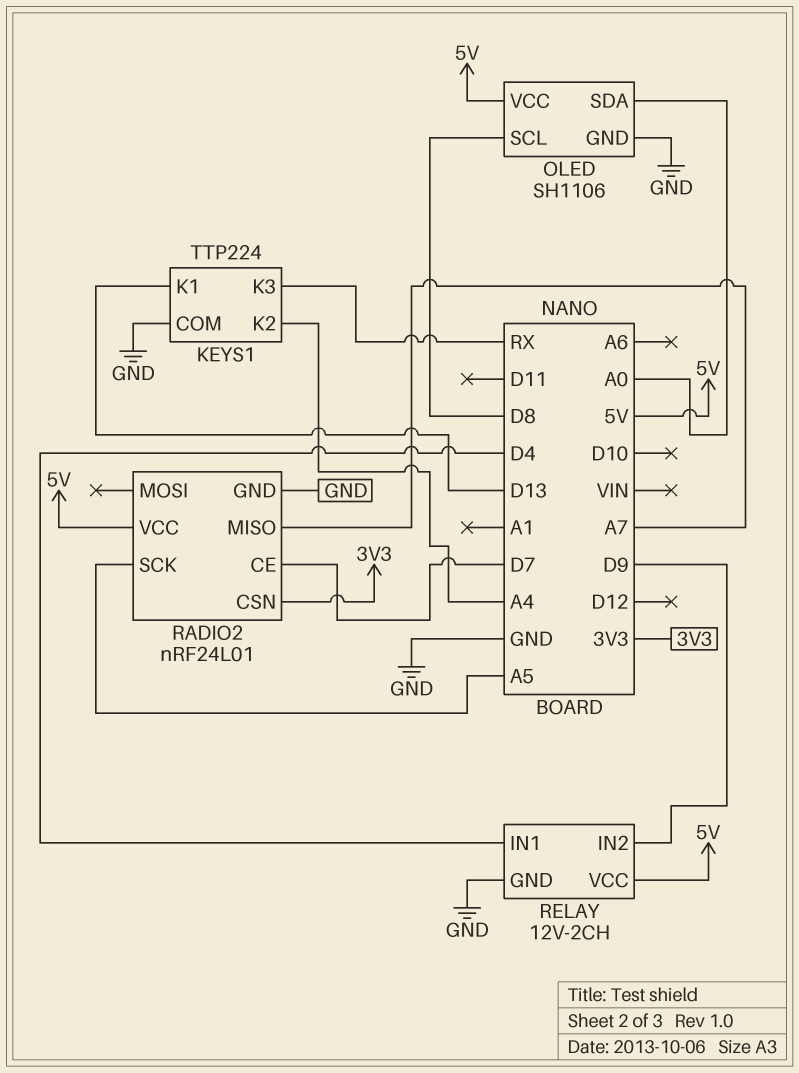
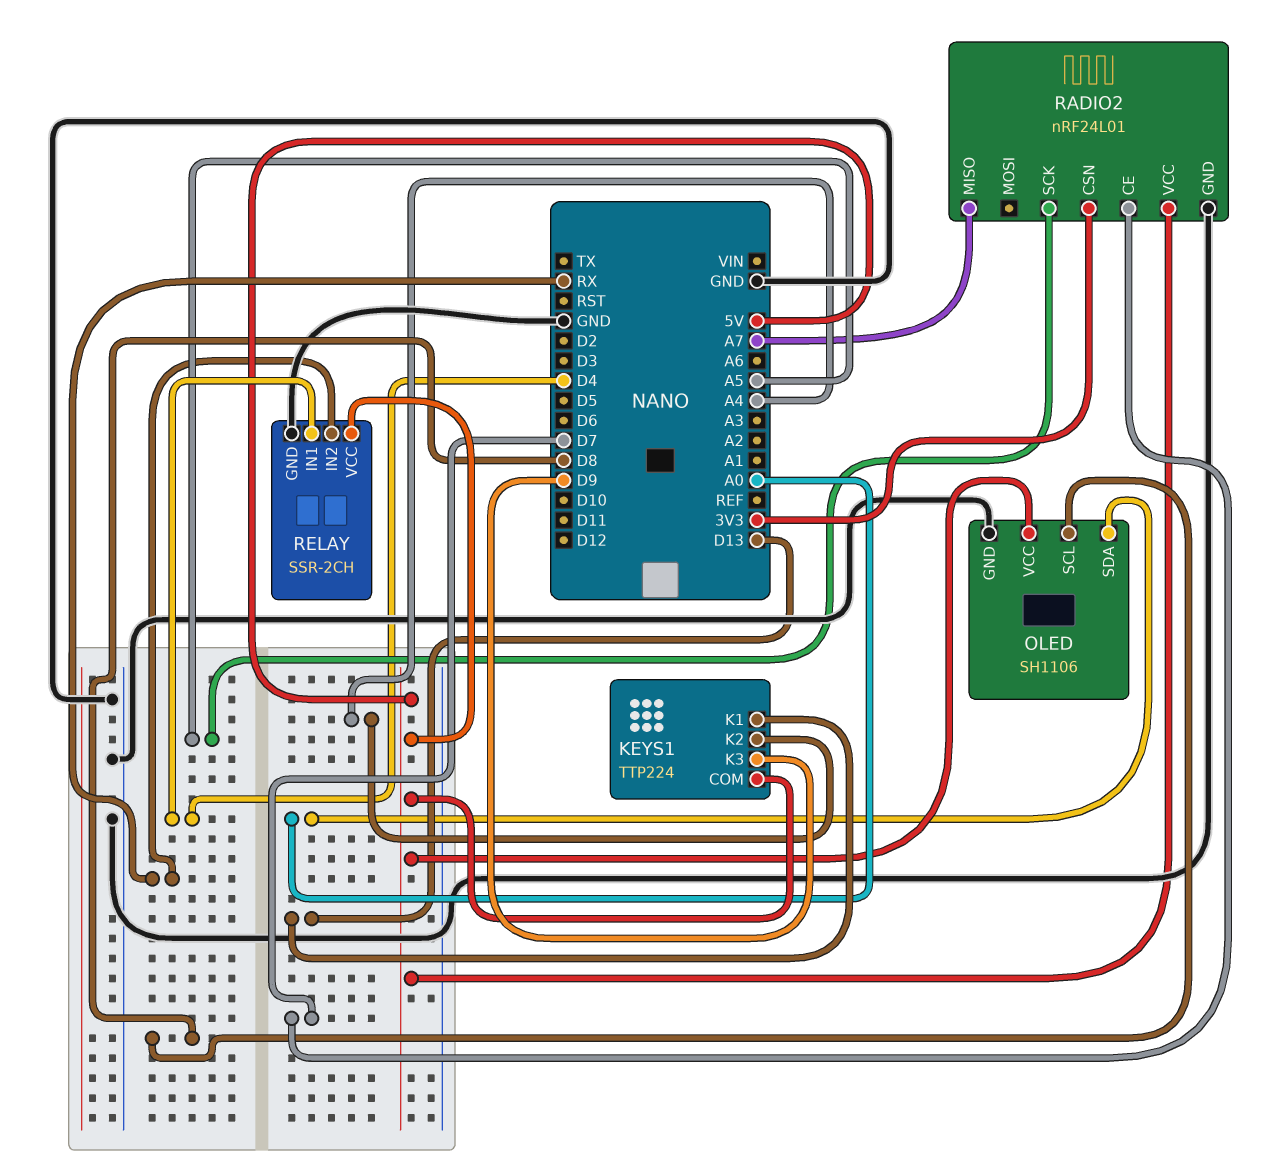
KEYS1 pin COM: GND -> 5V
KEYS1 pin K3: RX -> D9
RELAY: 12V-2CH -> SSR-2CH
RELAY pin IN2: D9 -> RX

